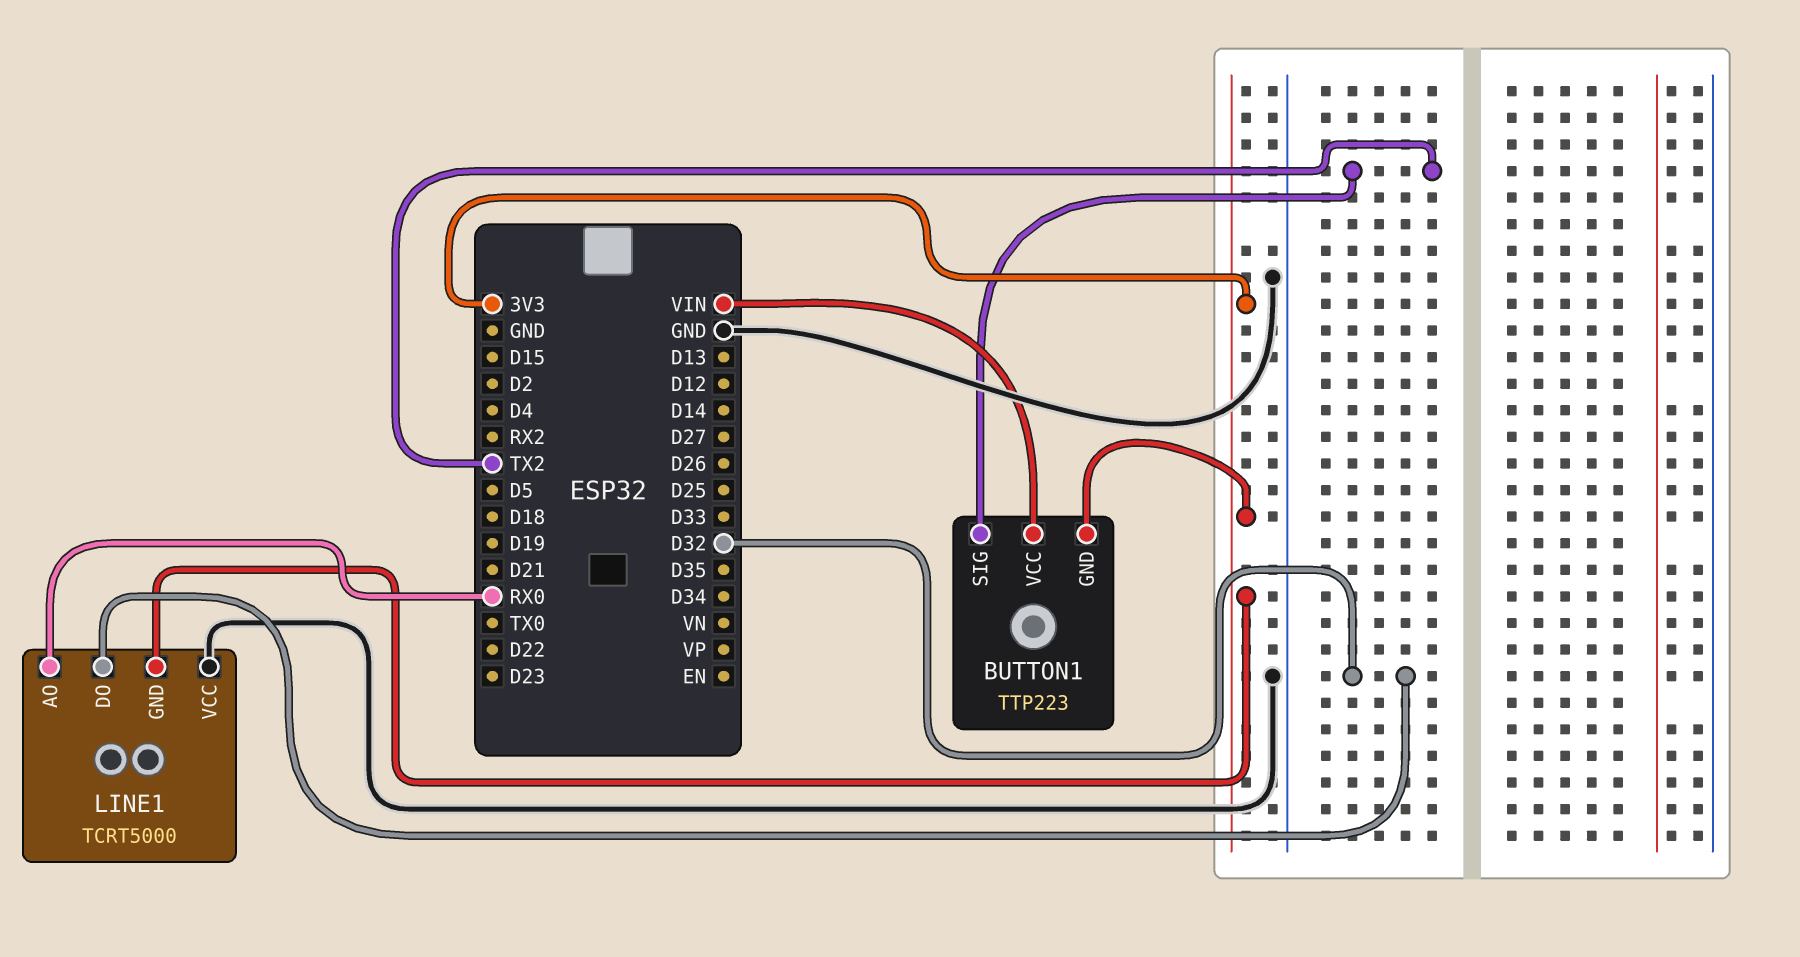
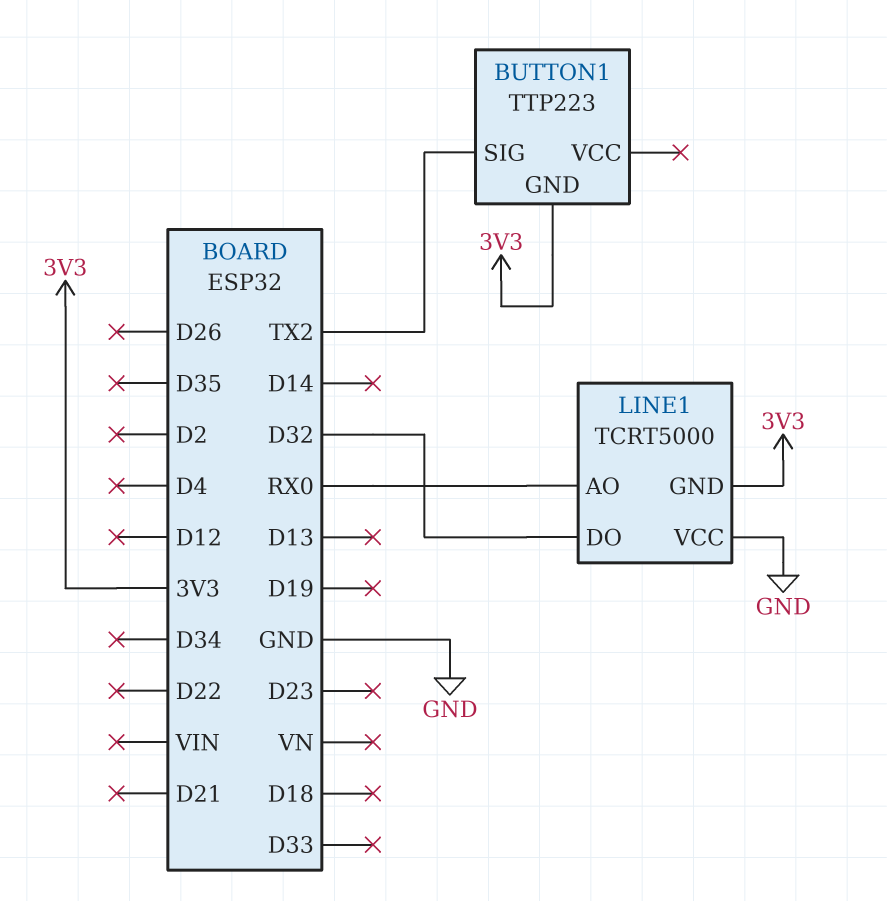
BUTTON1 pin VCC: VIN -> none

